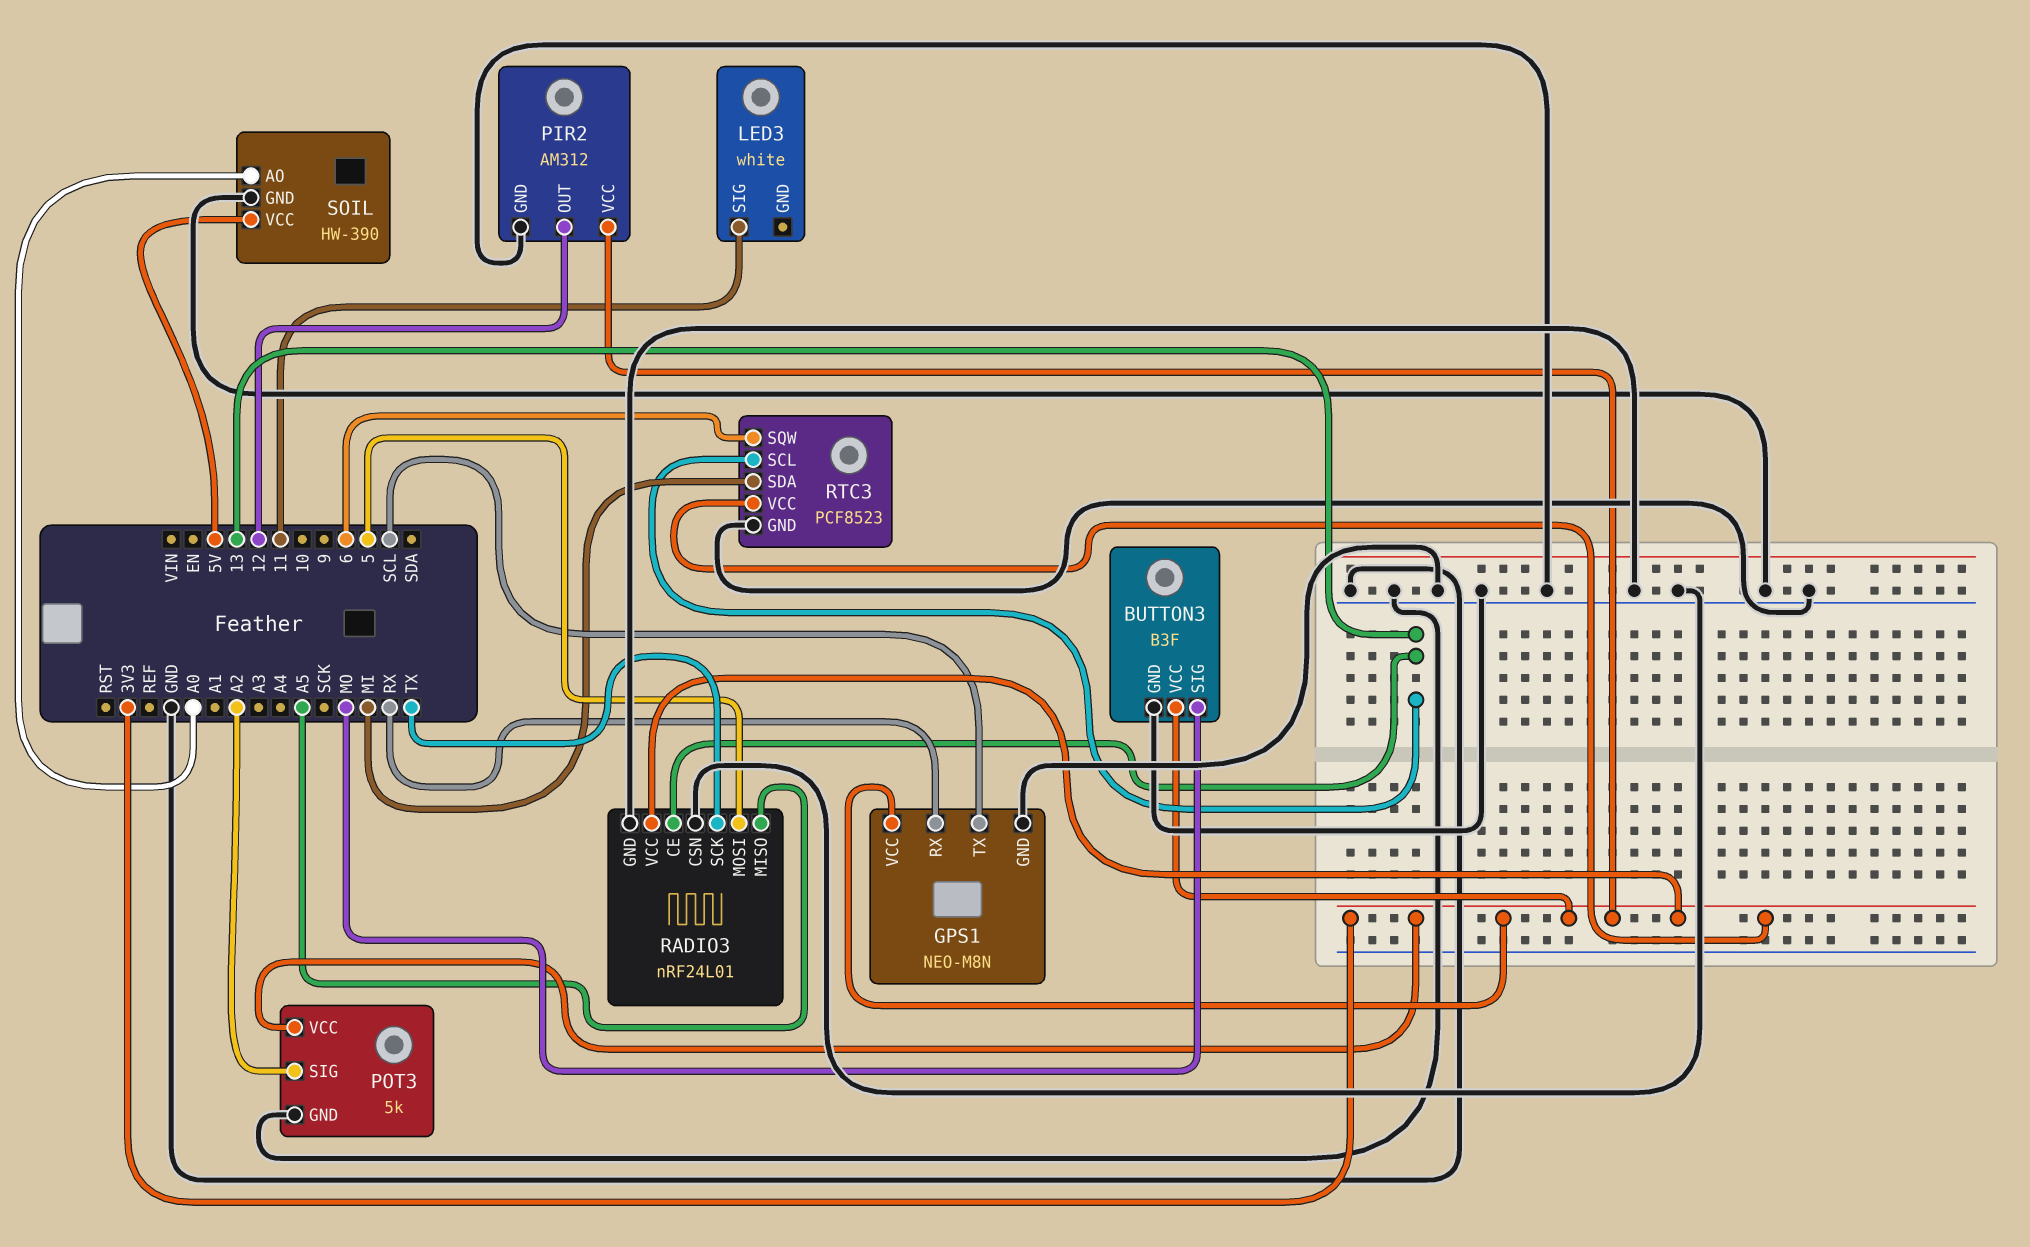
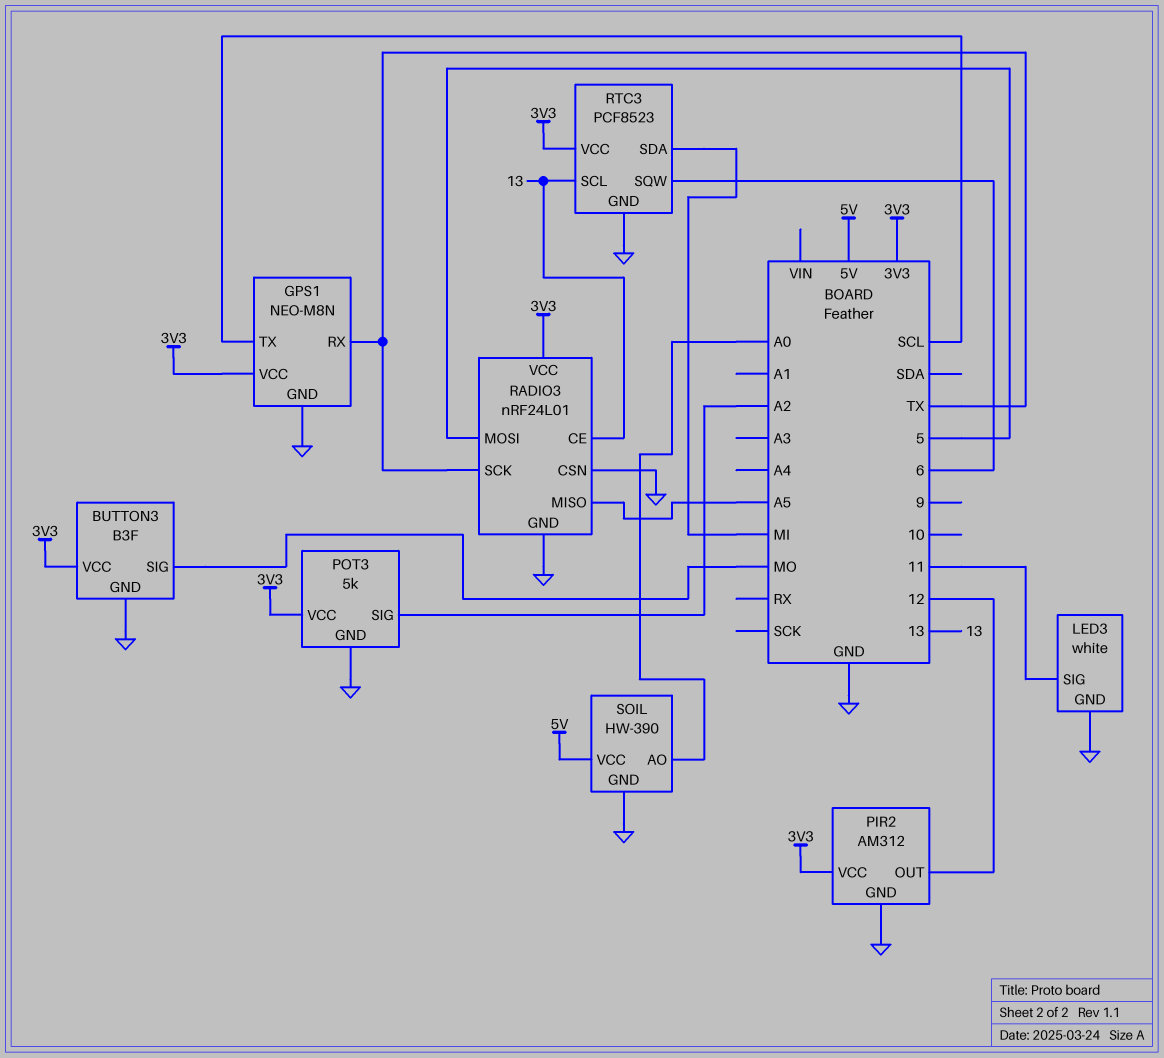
GPS1 pin RX: RX -> TX
LED3 pin GND: none -> GND

